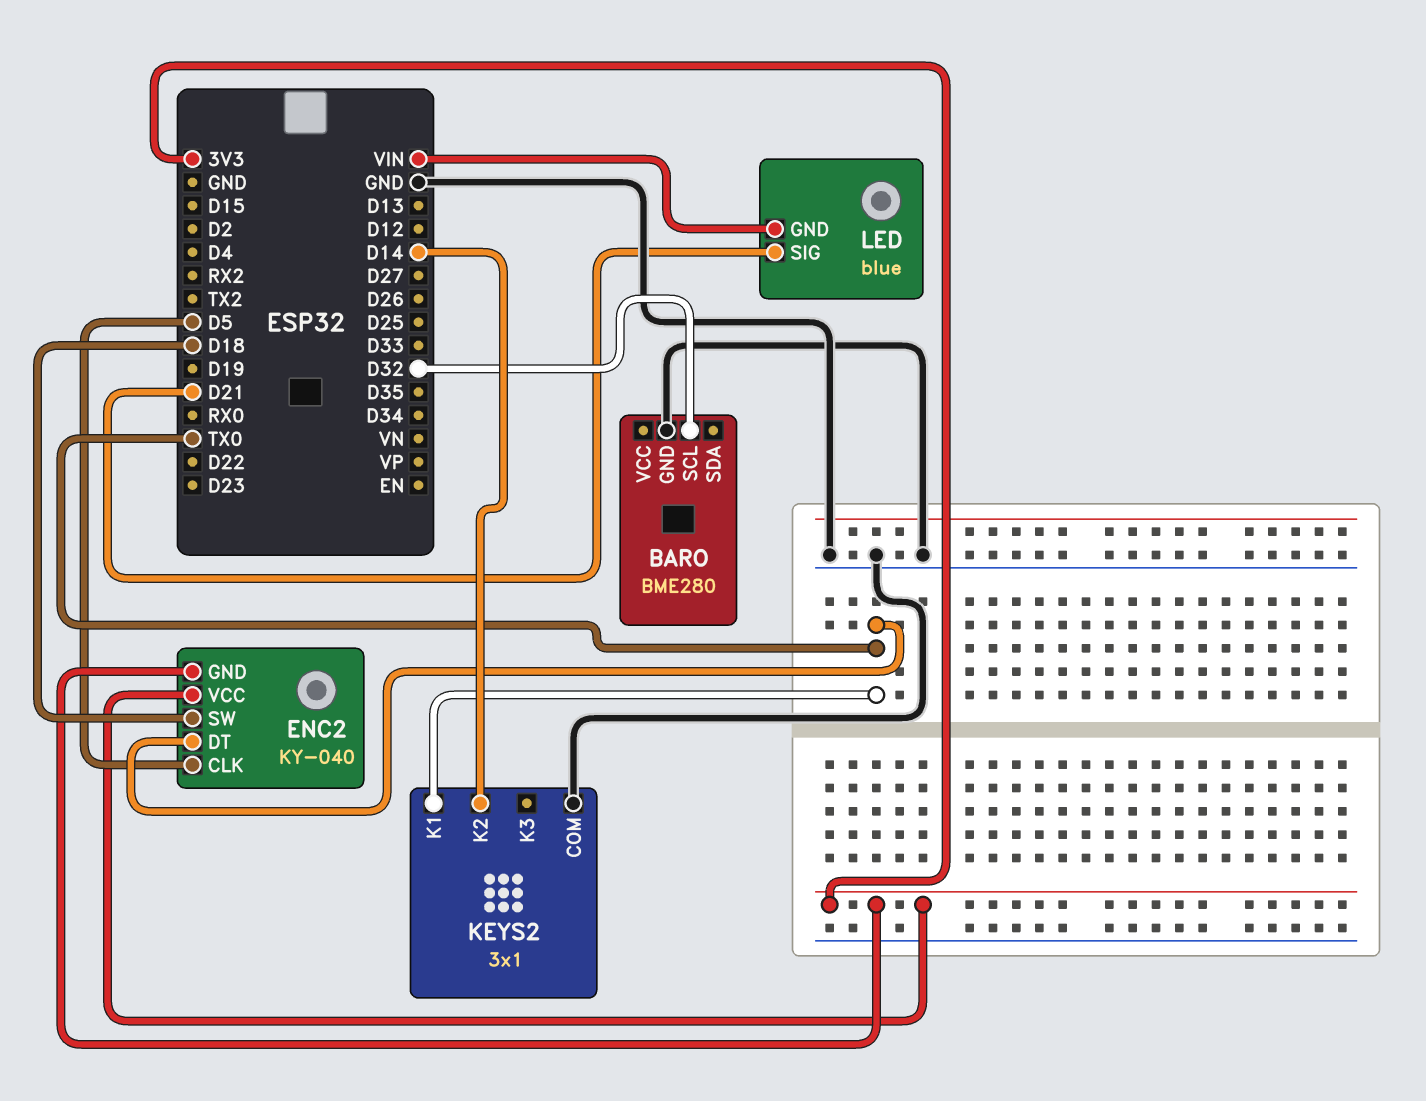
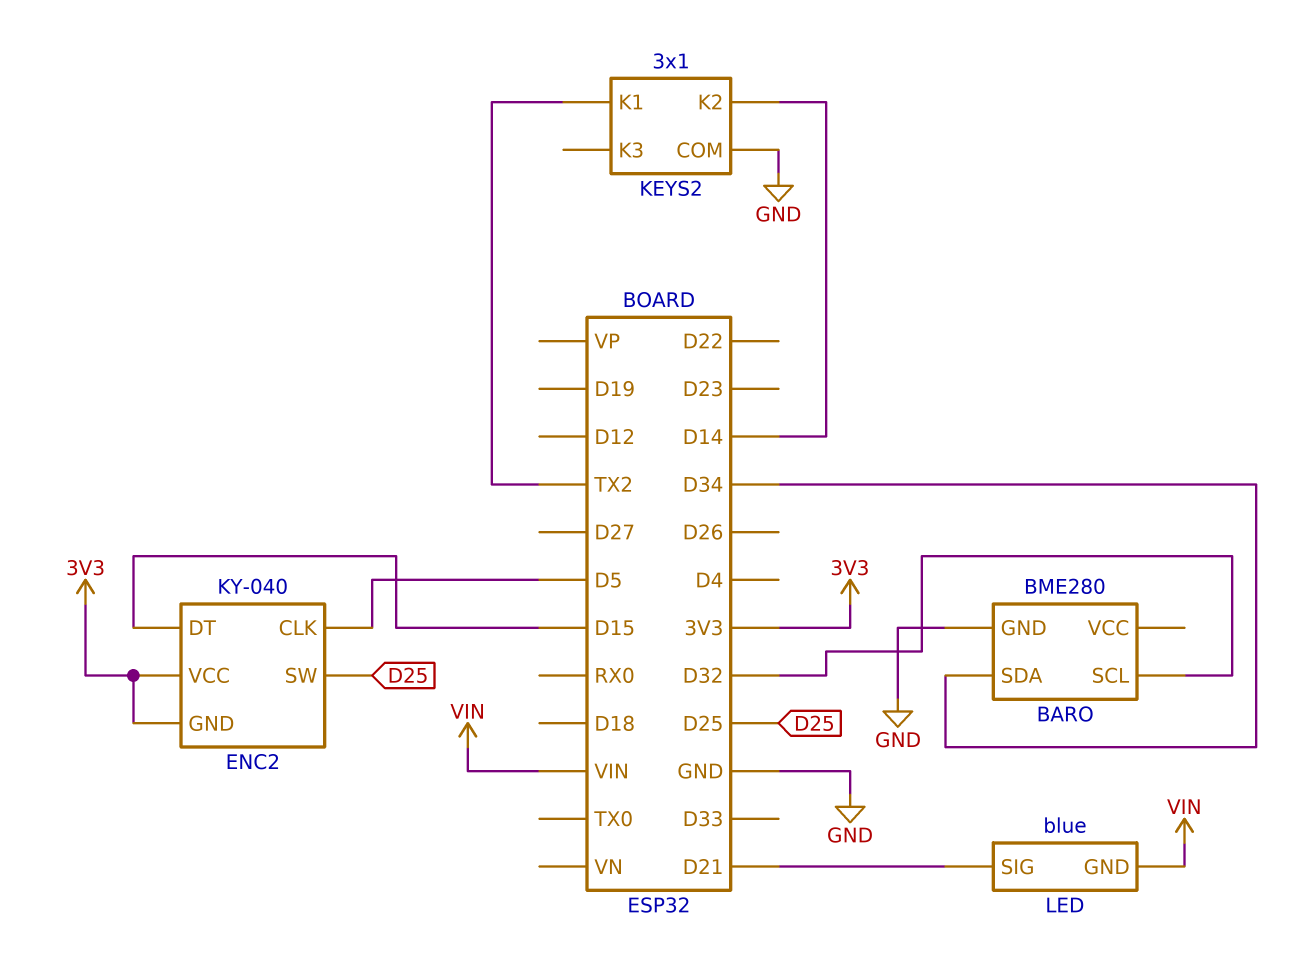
BARO pin SDA: none -> D34
ENC2 pin DT: TX0 -> D15
ENC2 pin SW: D18 -> D25
KEYS2 pin K1: TX0 -> TX2

